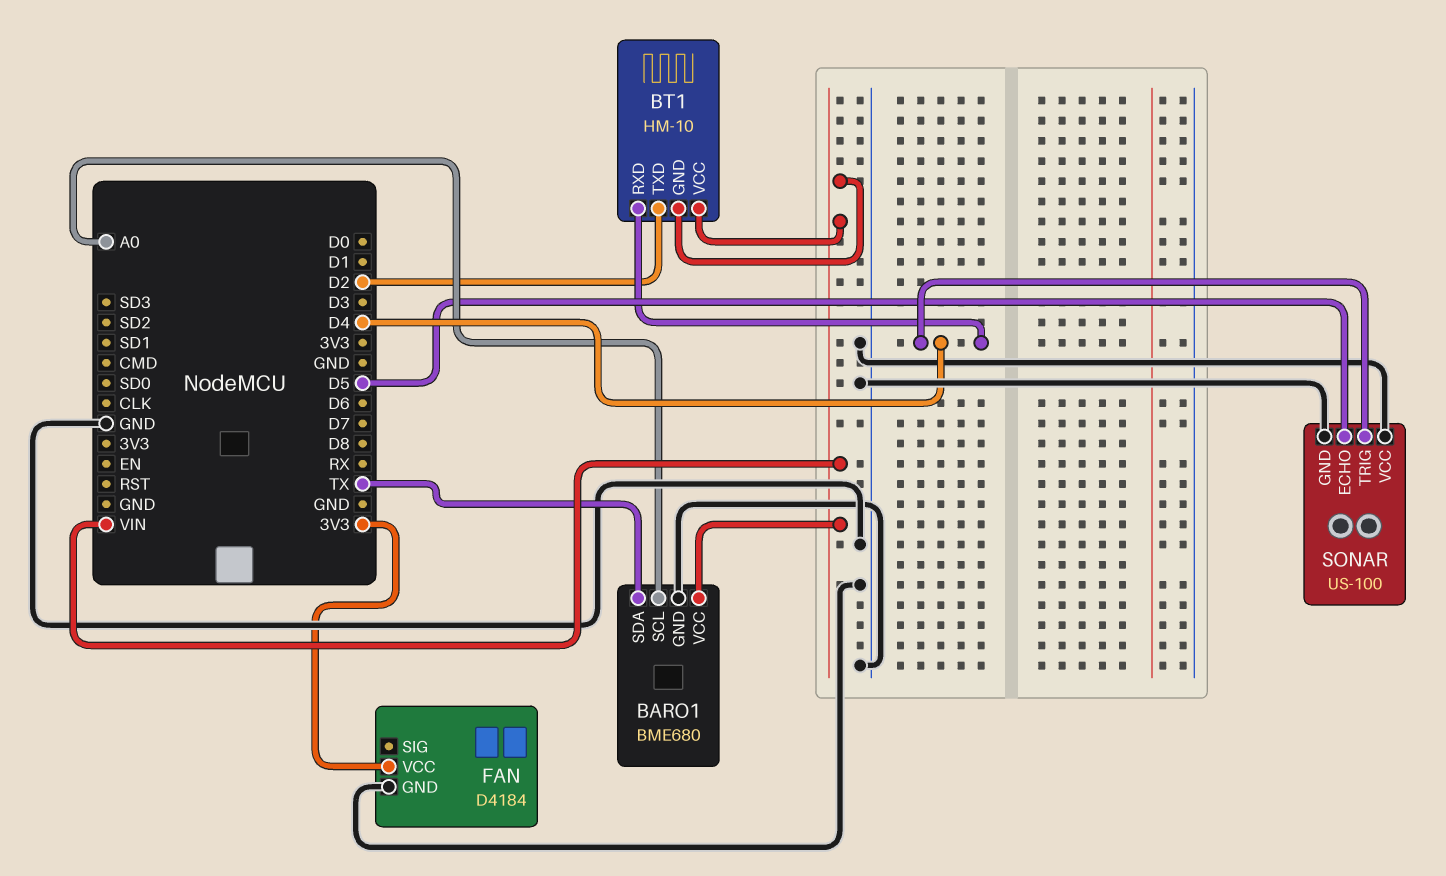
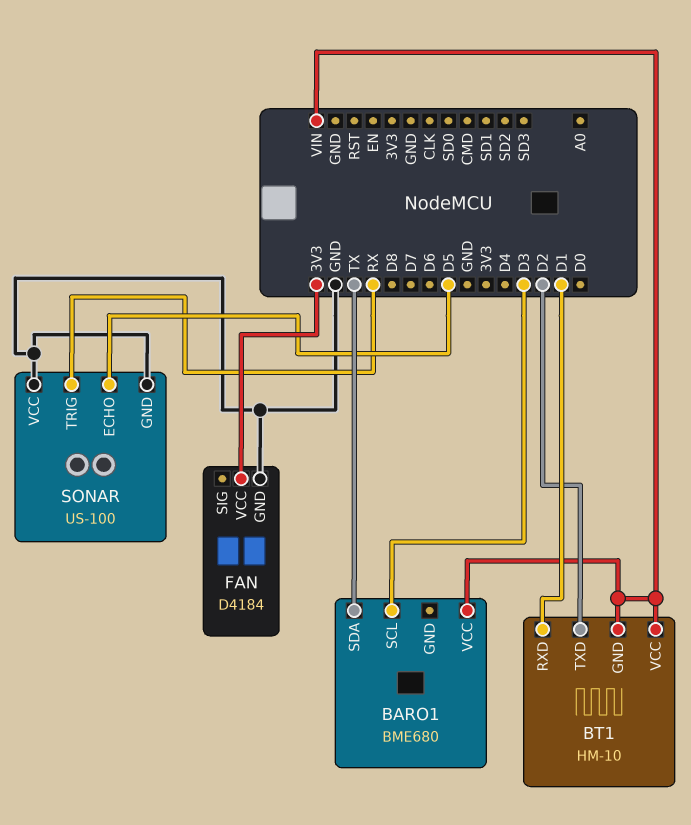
BARO1 pin GND: GND -> none
BARO1 pin SCL: A0 -> D3
BT1 pin RXD: D4 -> D1
SONAR pin TRIG: D4 -> RX

